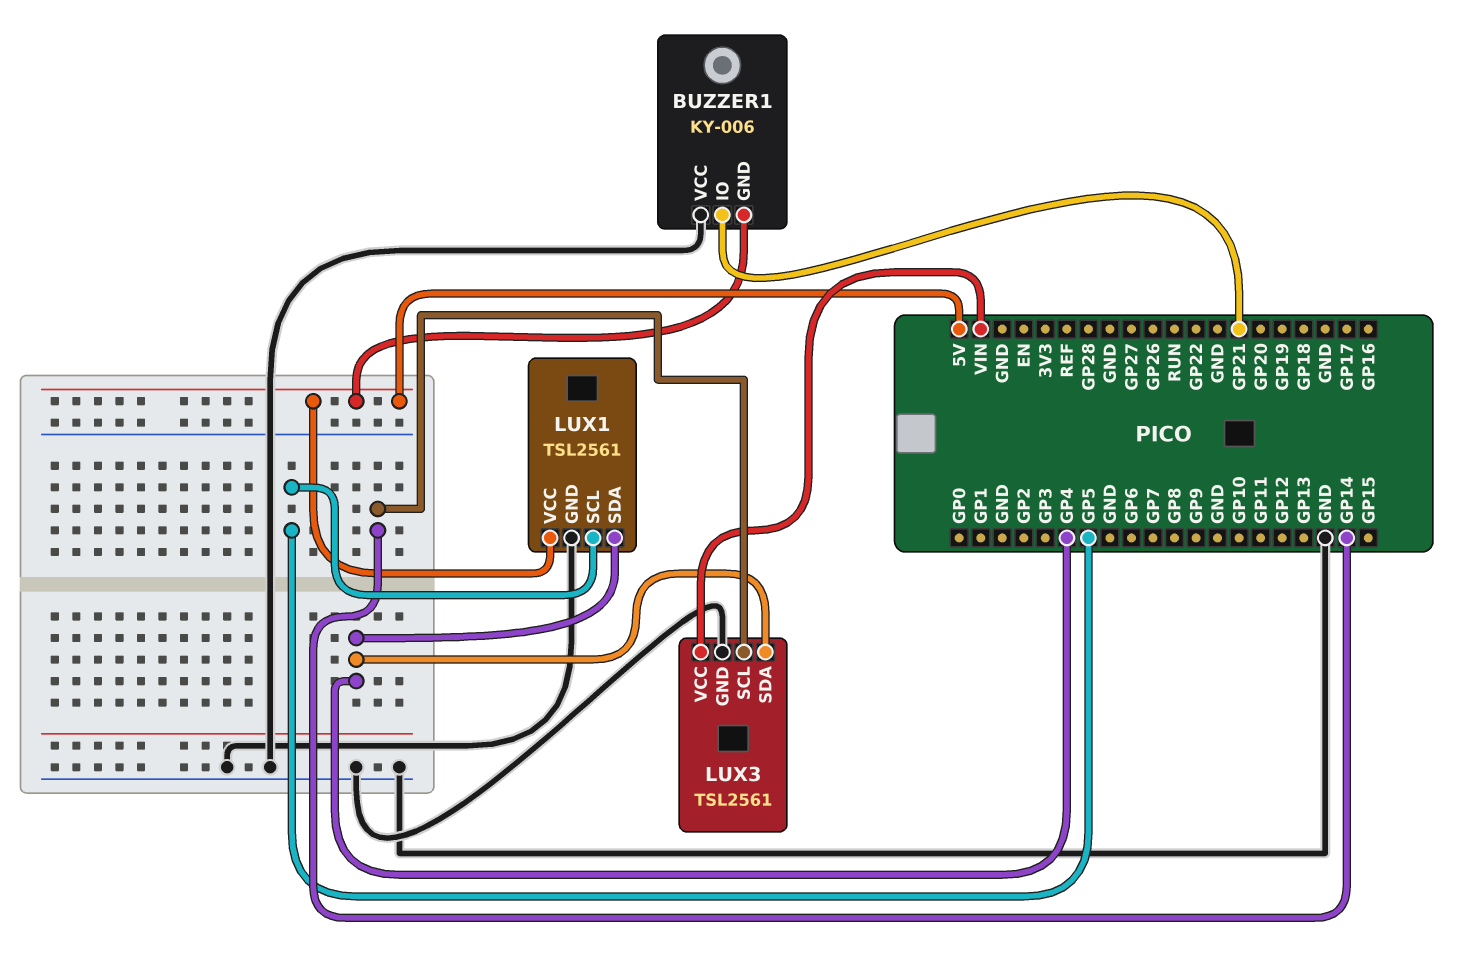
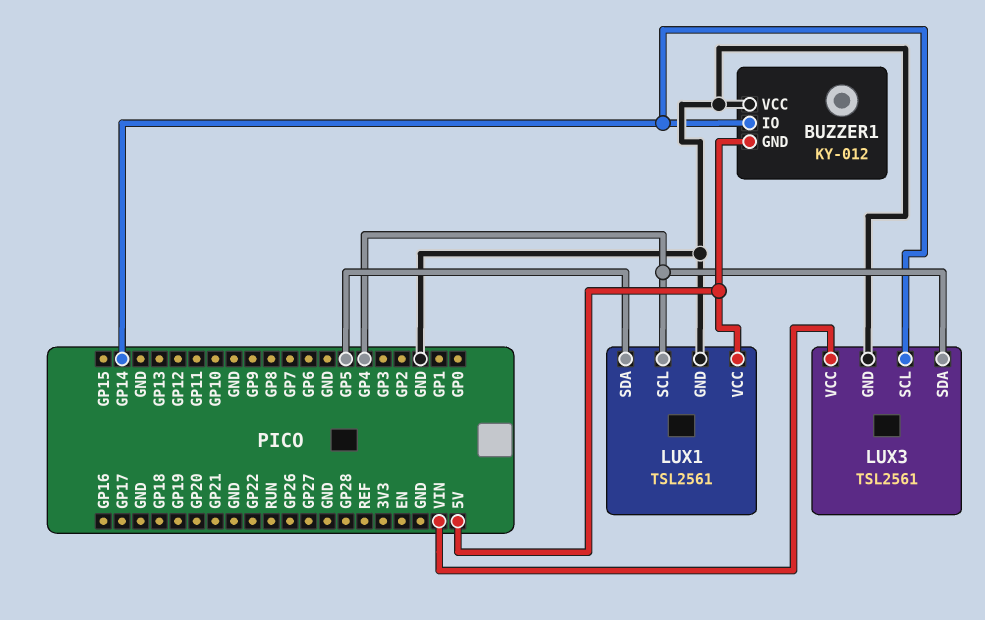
BUZZER1: KY-006 -> KY-012
BUZZER1 pin IO: GP21 -> GP14
LUX1 pin SCL: GP5 -> GP4
LUX1 pin SDA: GP4 -> GP5

